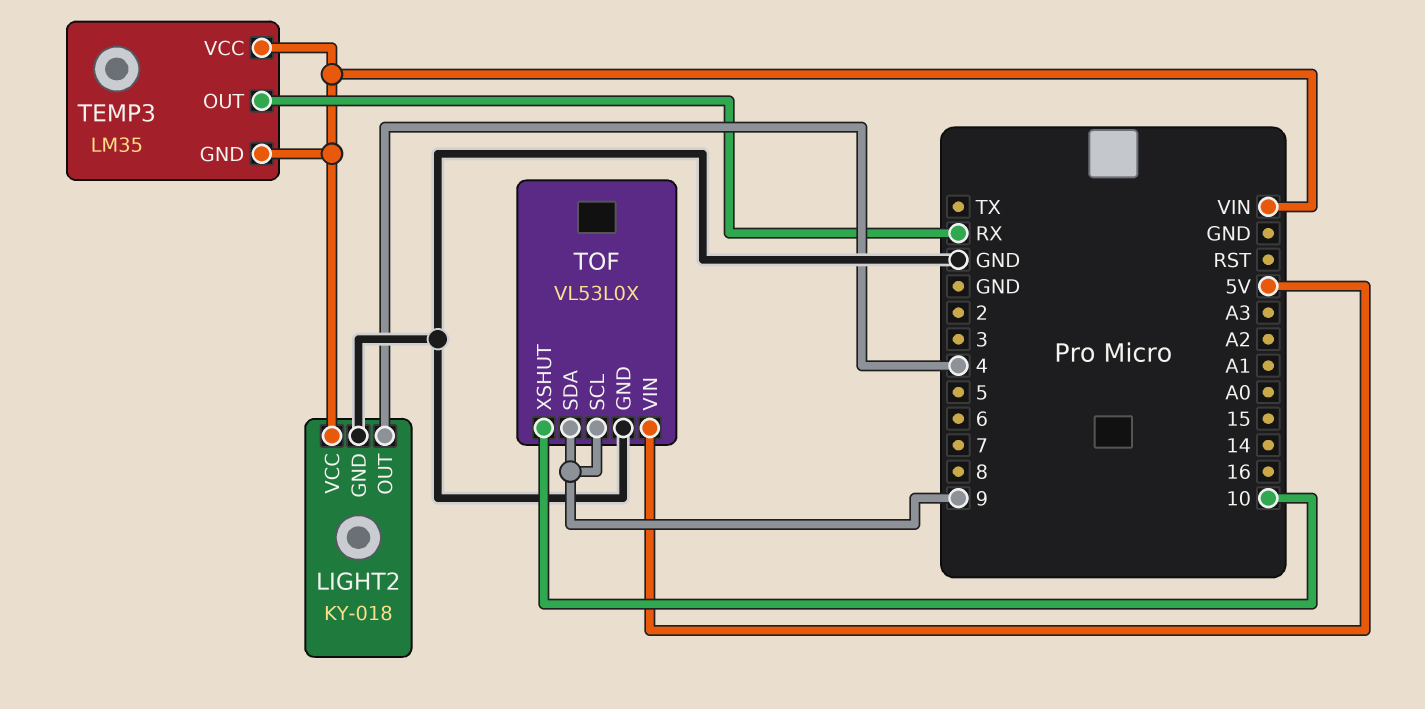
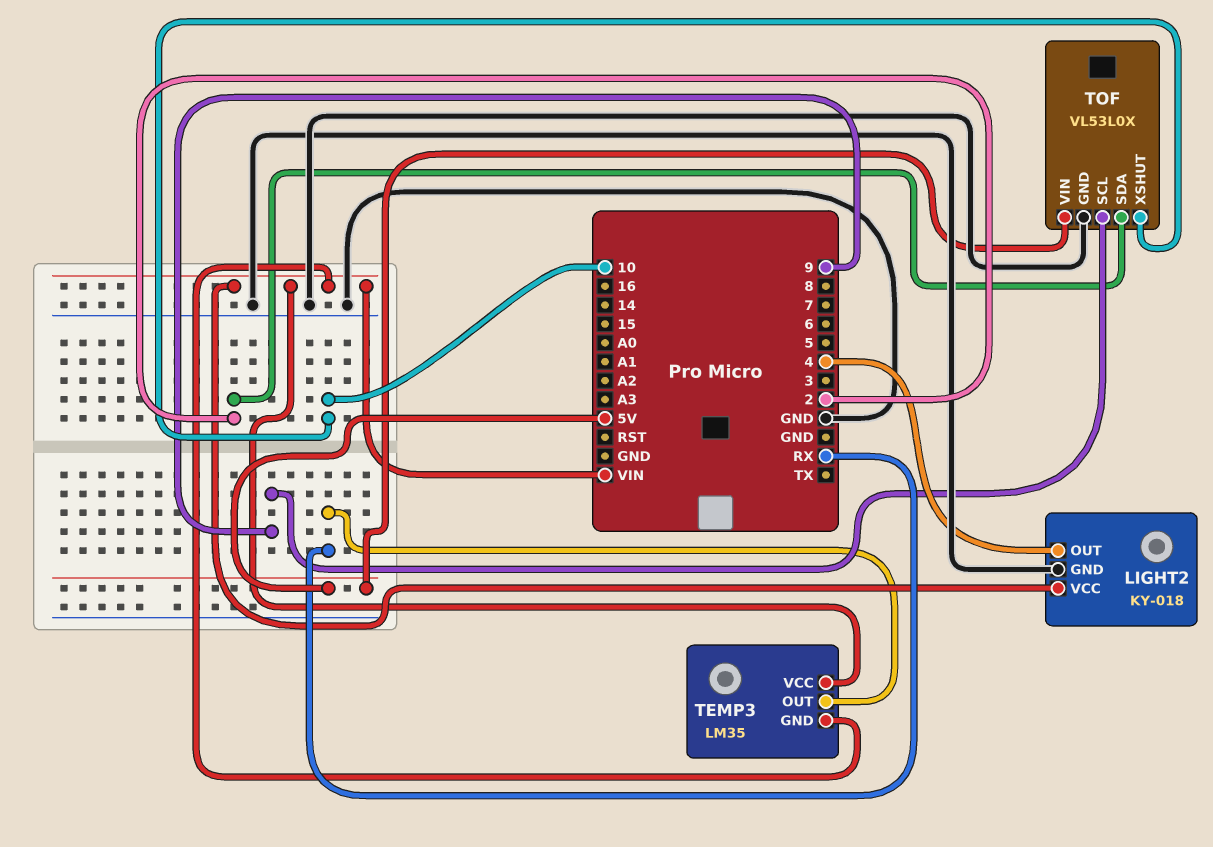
TOF pin SDA: 9 -> 2

